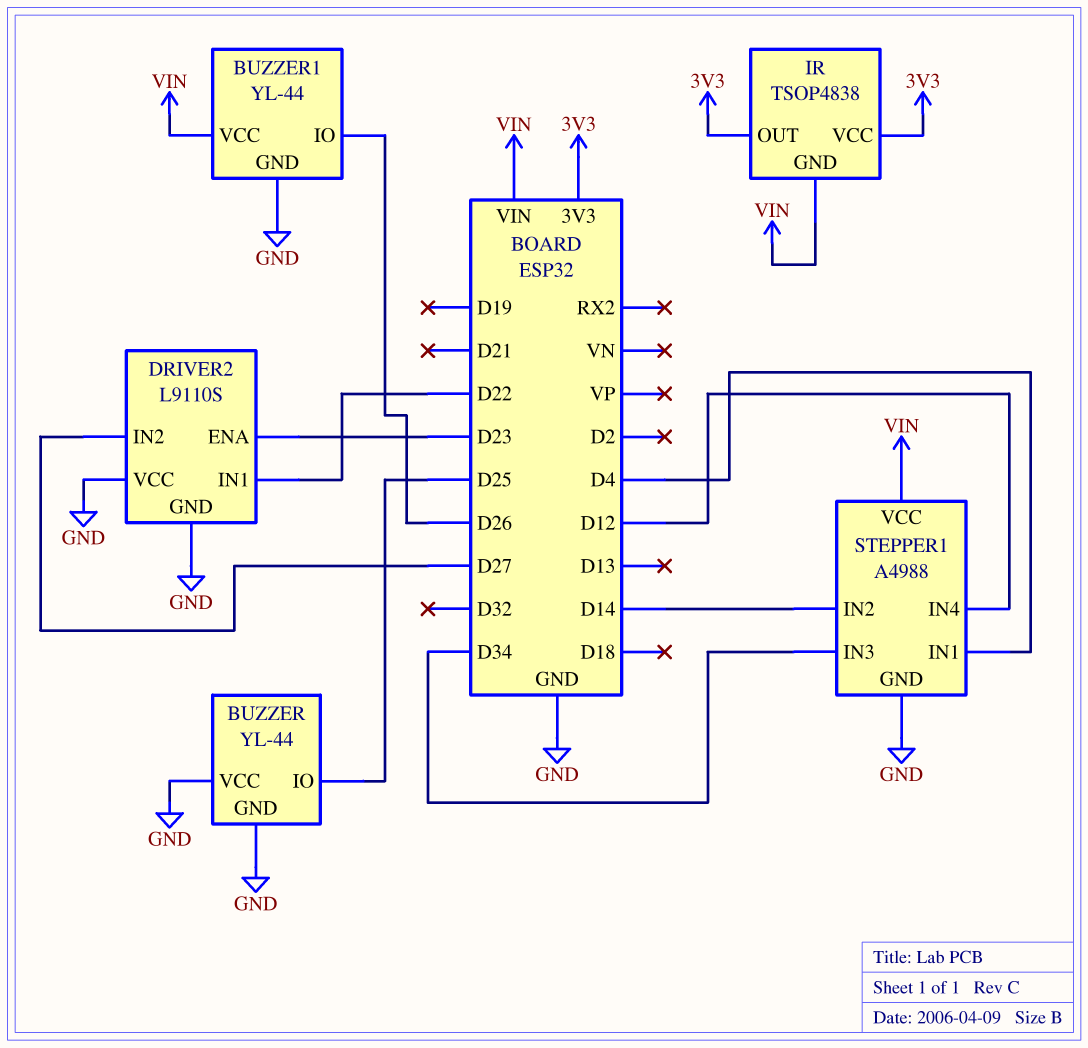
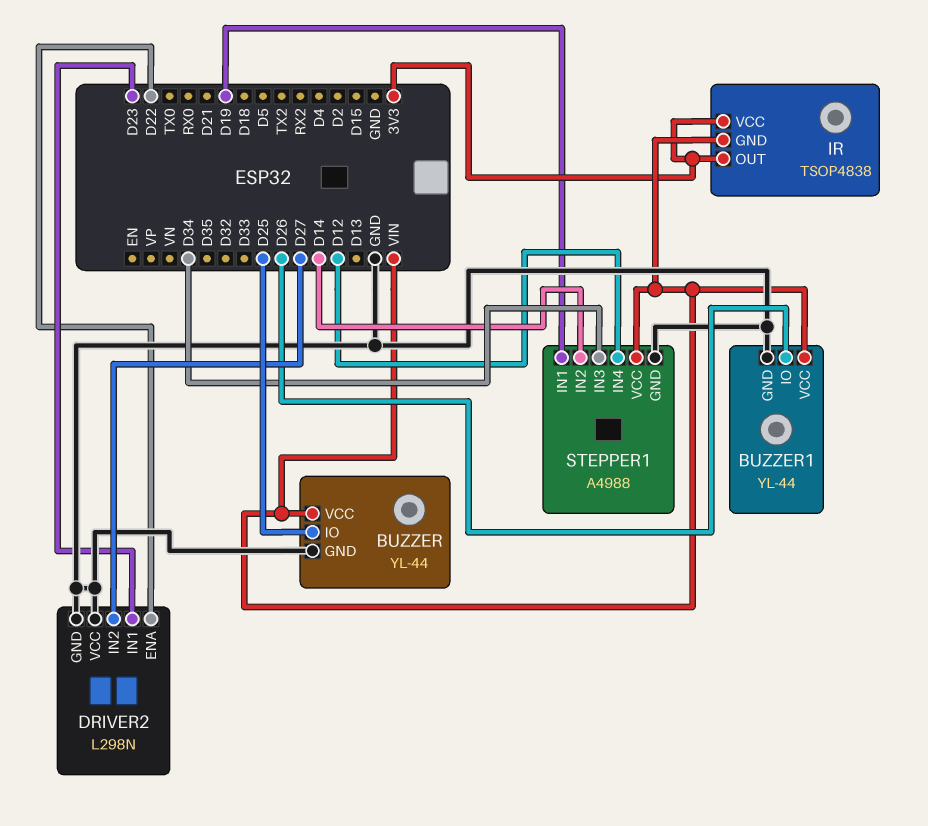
BUZZER pin VCC: GND -> VIN
DRIVER2: L9110S -> L298N
DRIVER2 pin ENA: D23 -> D22
DRIVER2 pin IN1: D22 -> D23
STEPPER1 pin IN1: D4 -> D19

